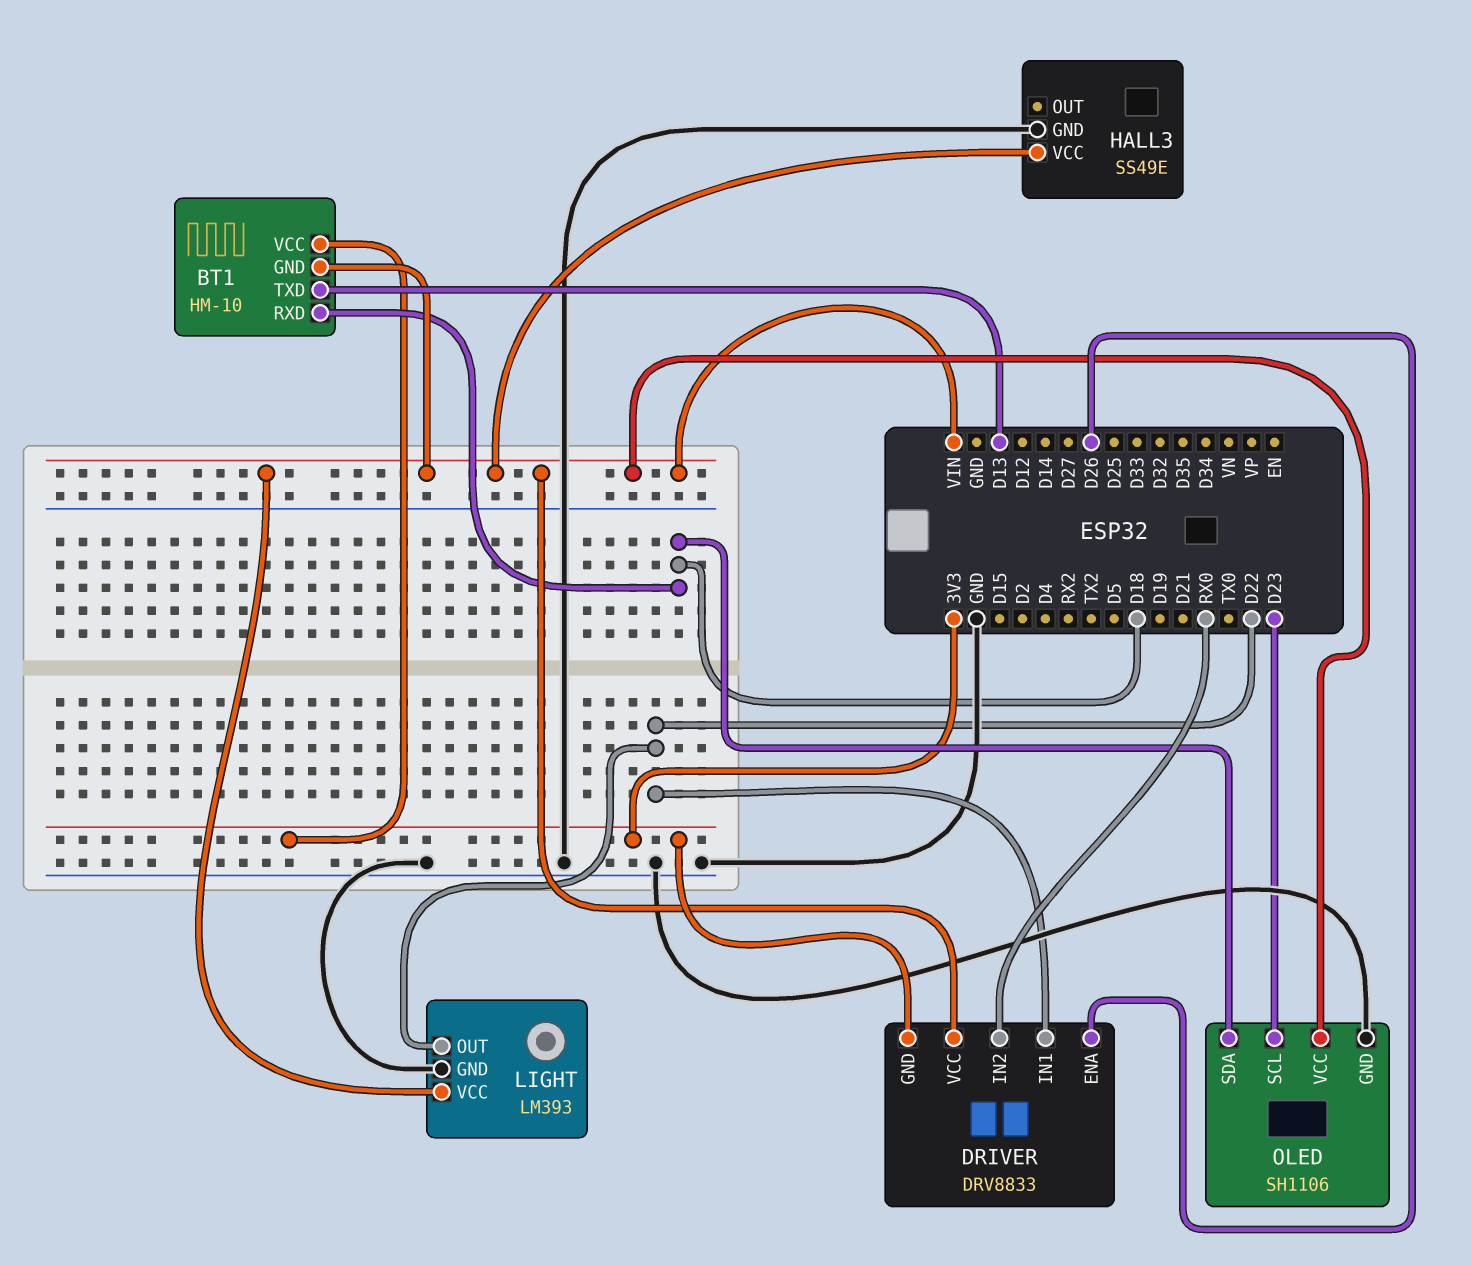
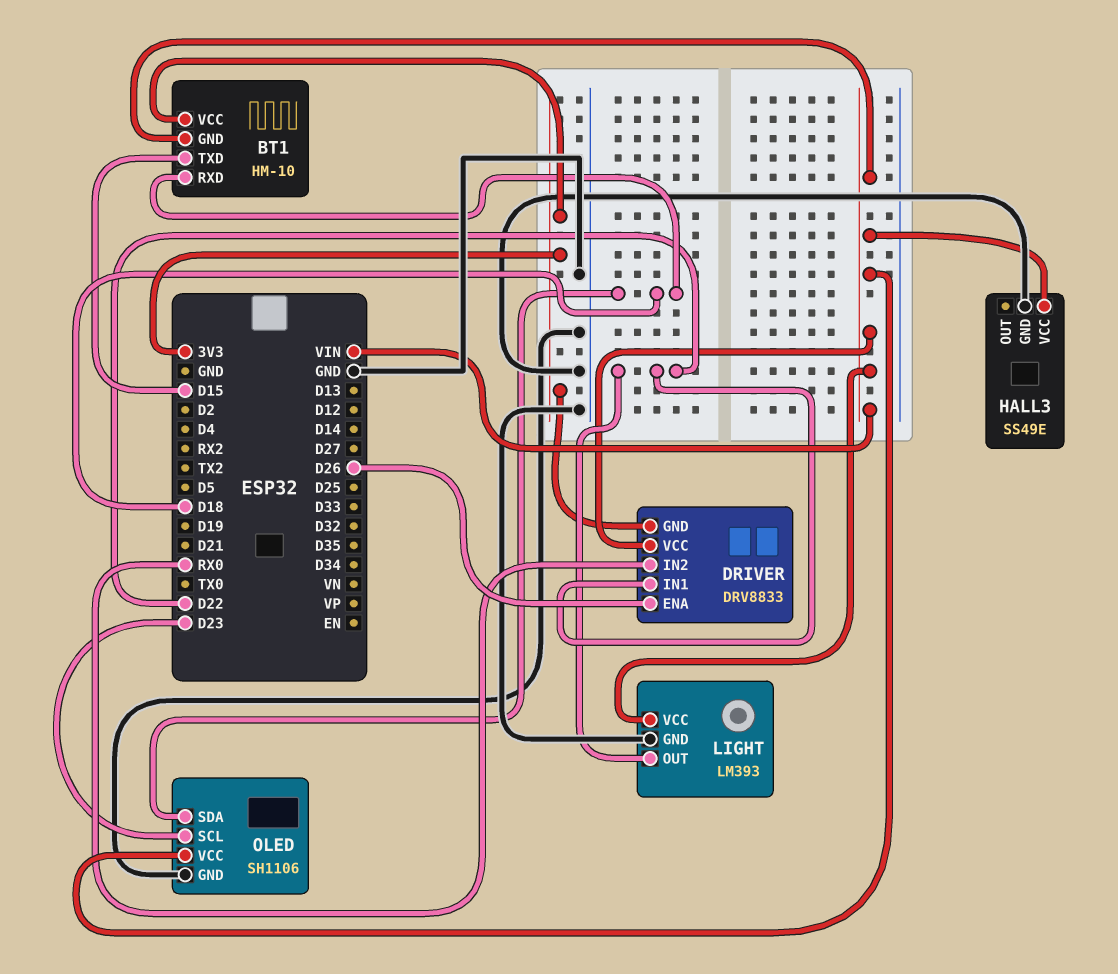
BT1 pin TXD: D13 -> D15

